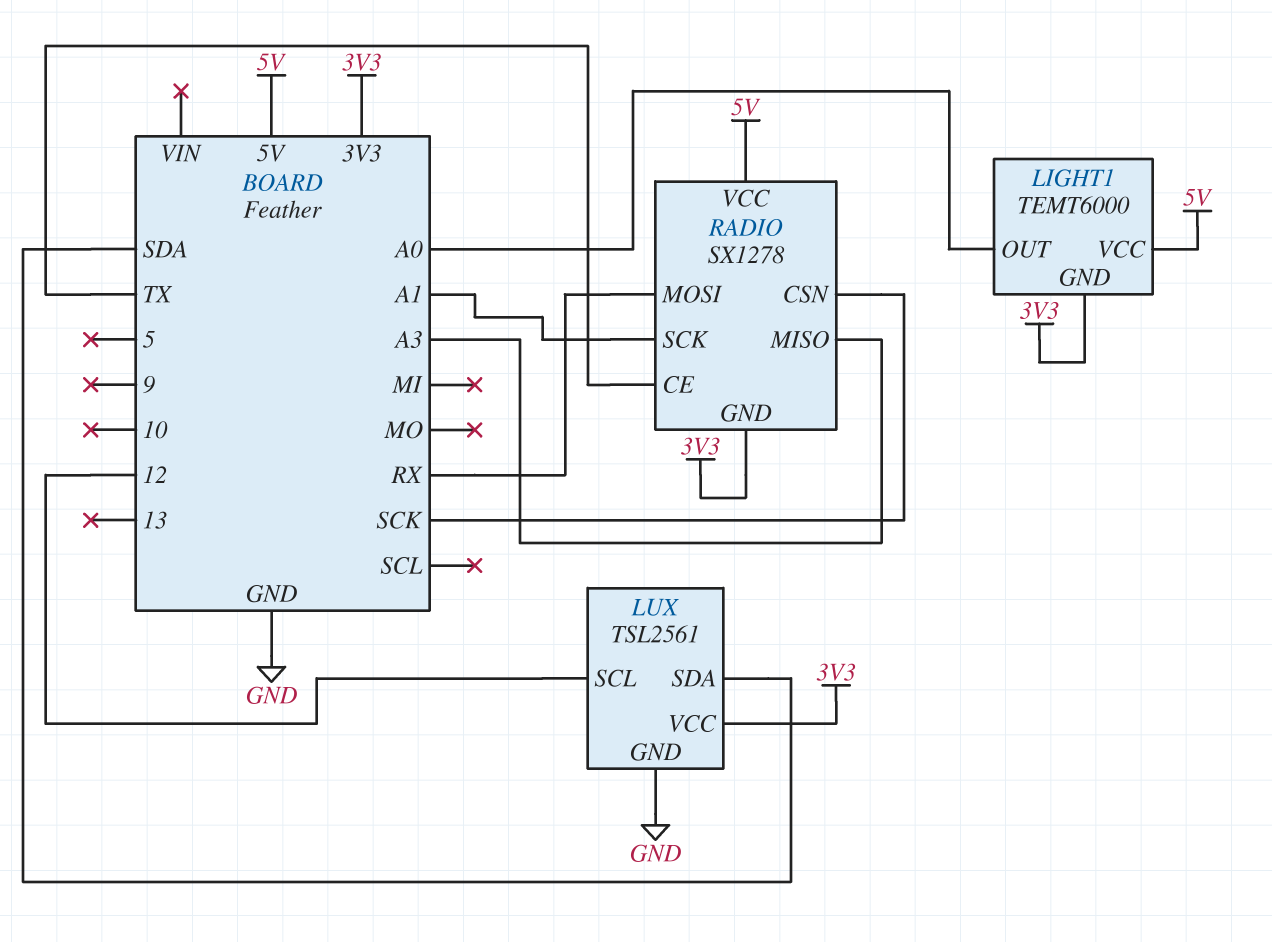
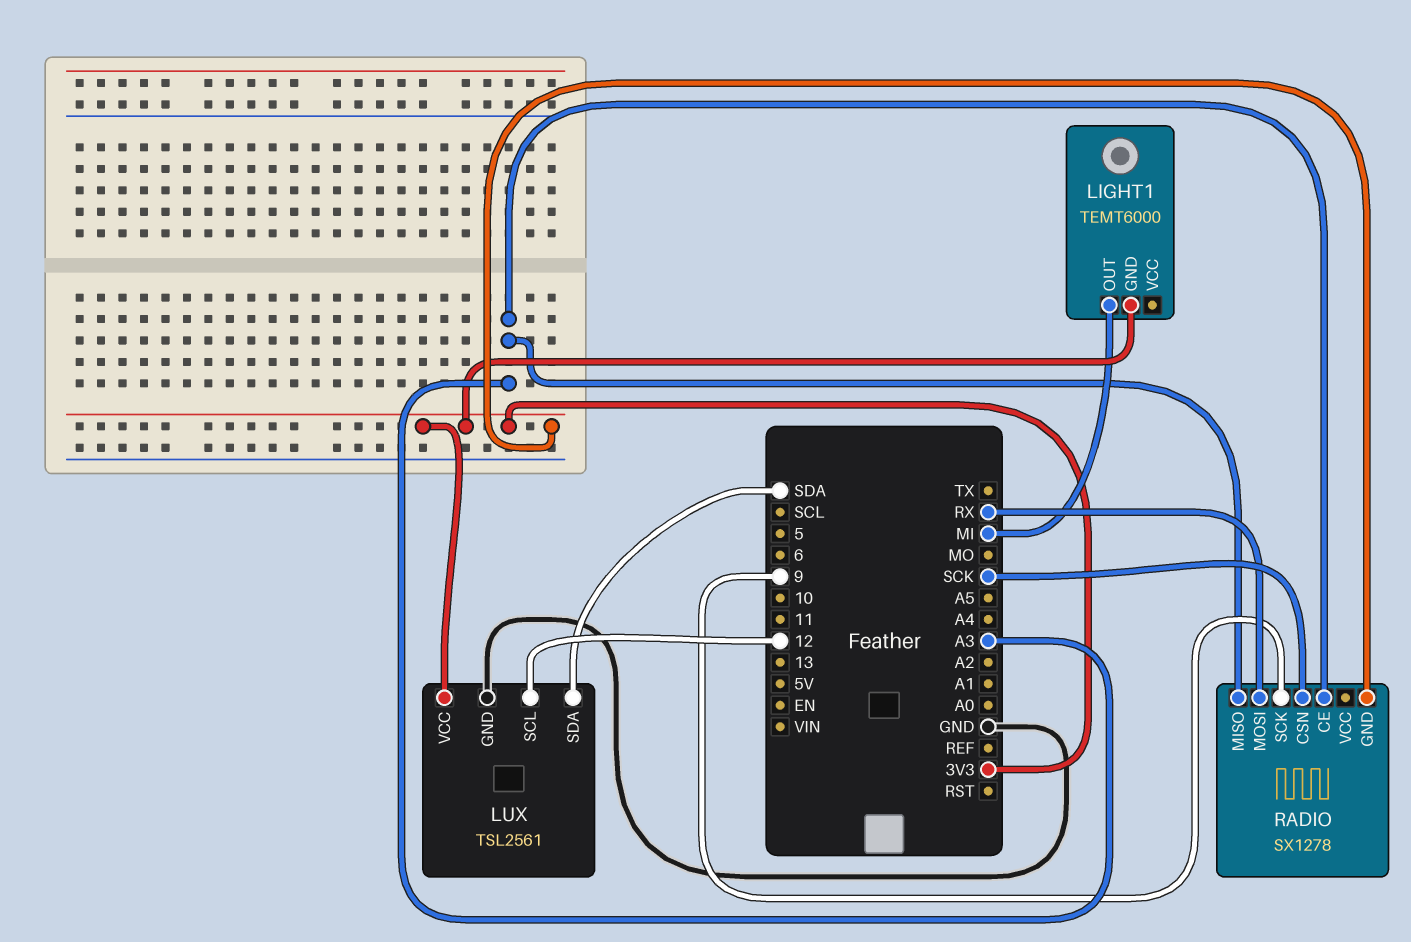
LIGHT1 pin OUT: A0 -> MI
LIGHT1 pin VCC: 5V -> none
RADIO pin CE: TX -> A3
RADIO pin SCK: A1 -> 9
RADIO pin VCC: 5V -> none

